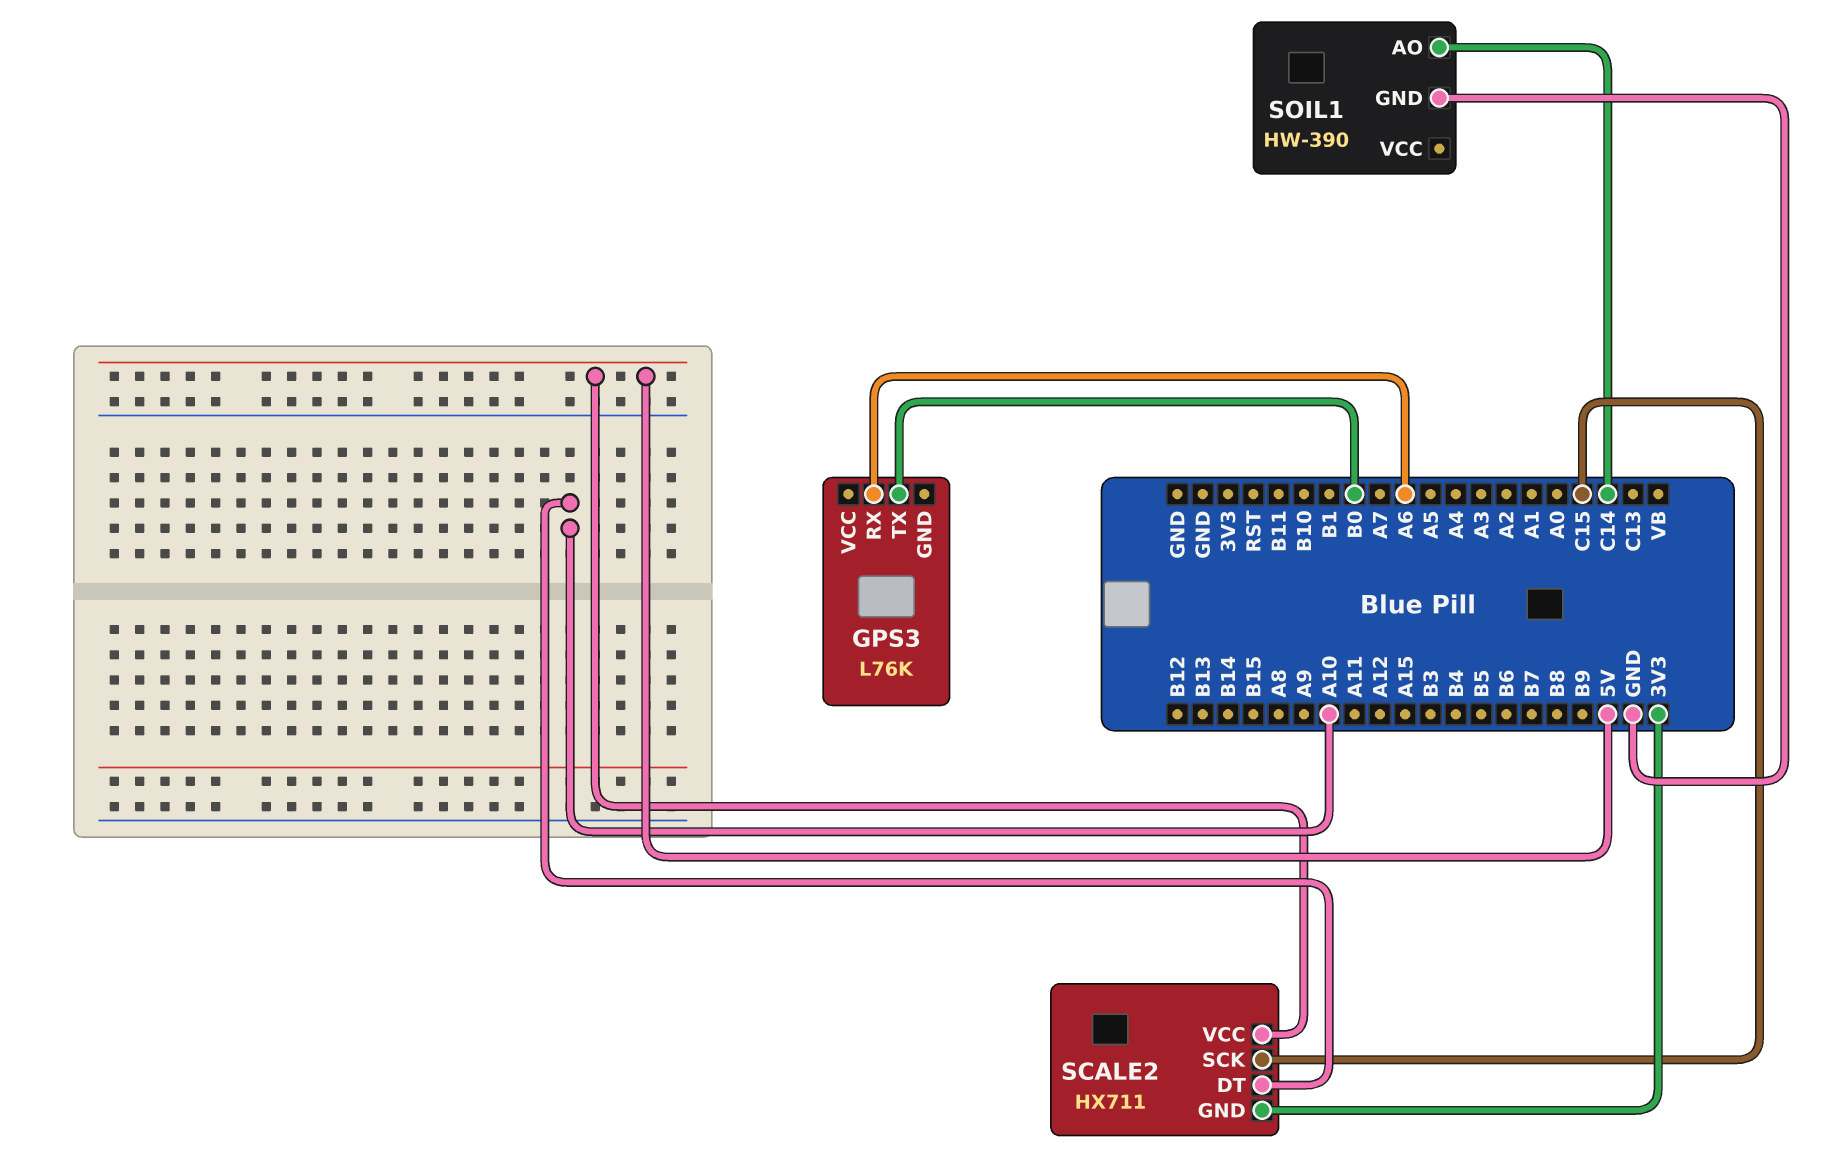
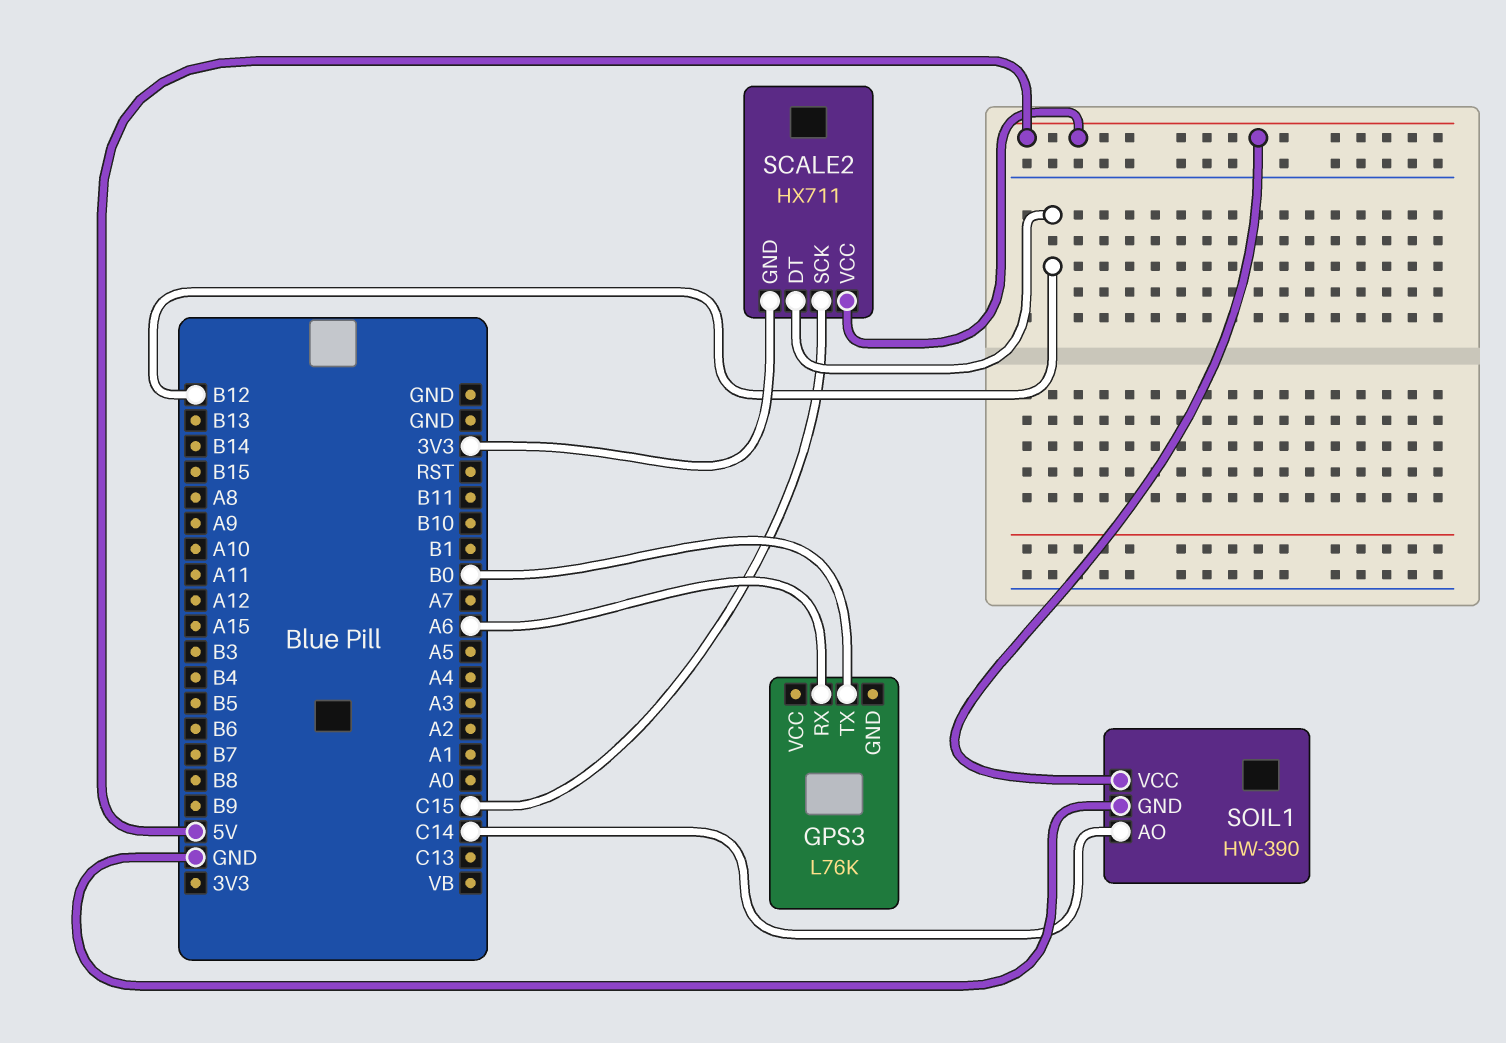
SCALE2 pin DT: A10 -> B12
SOIL1 pin VCC: none -> 5V

